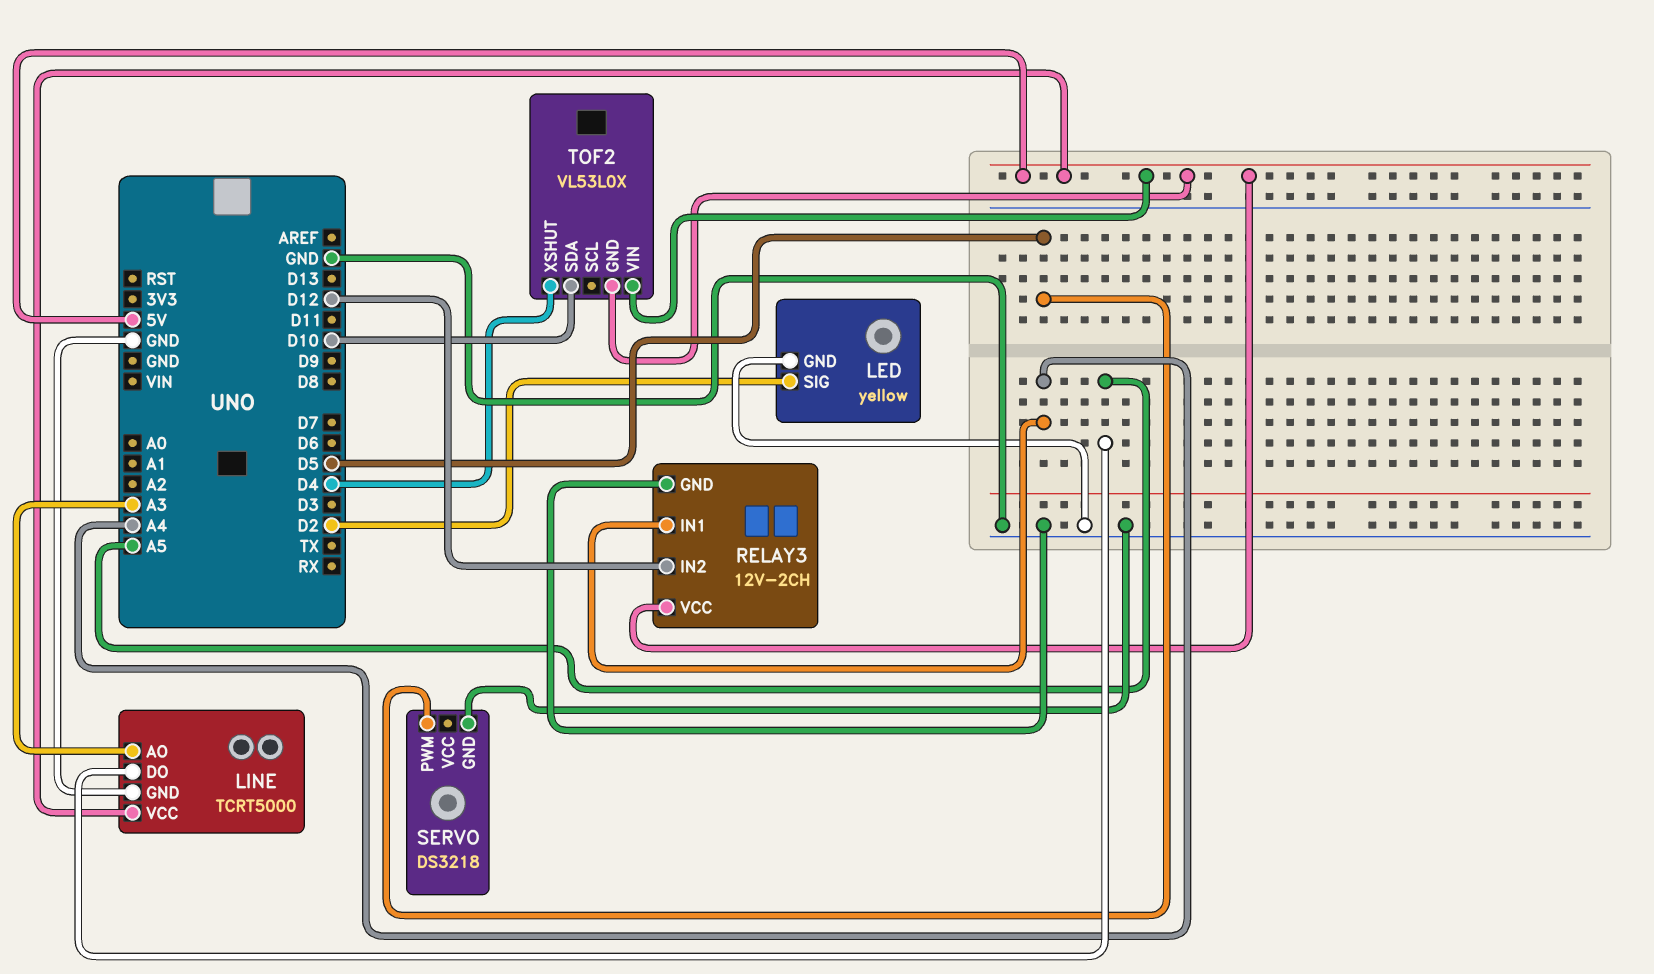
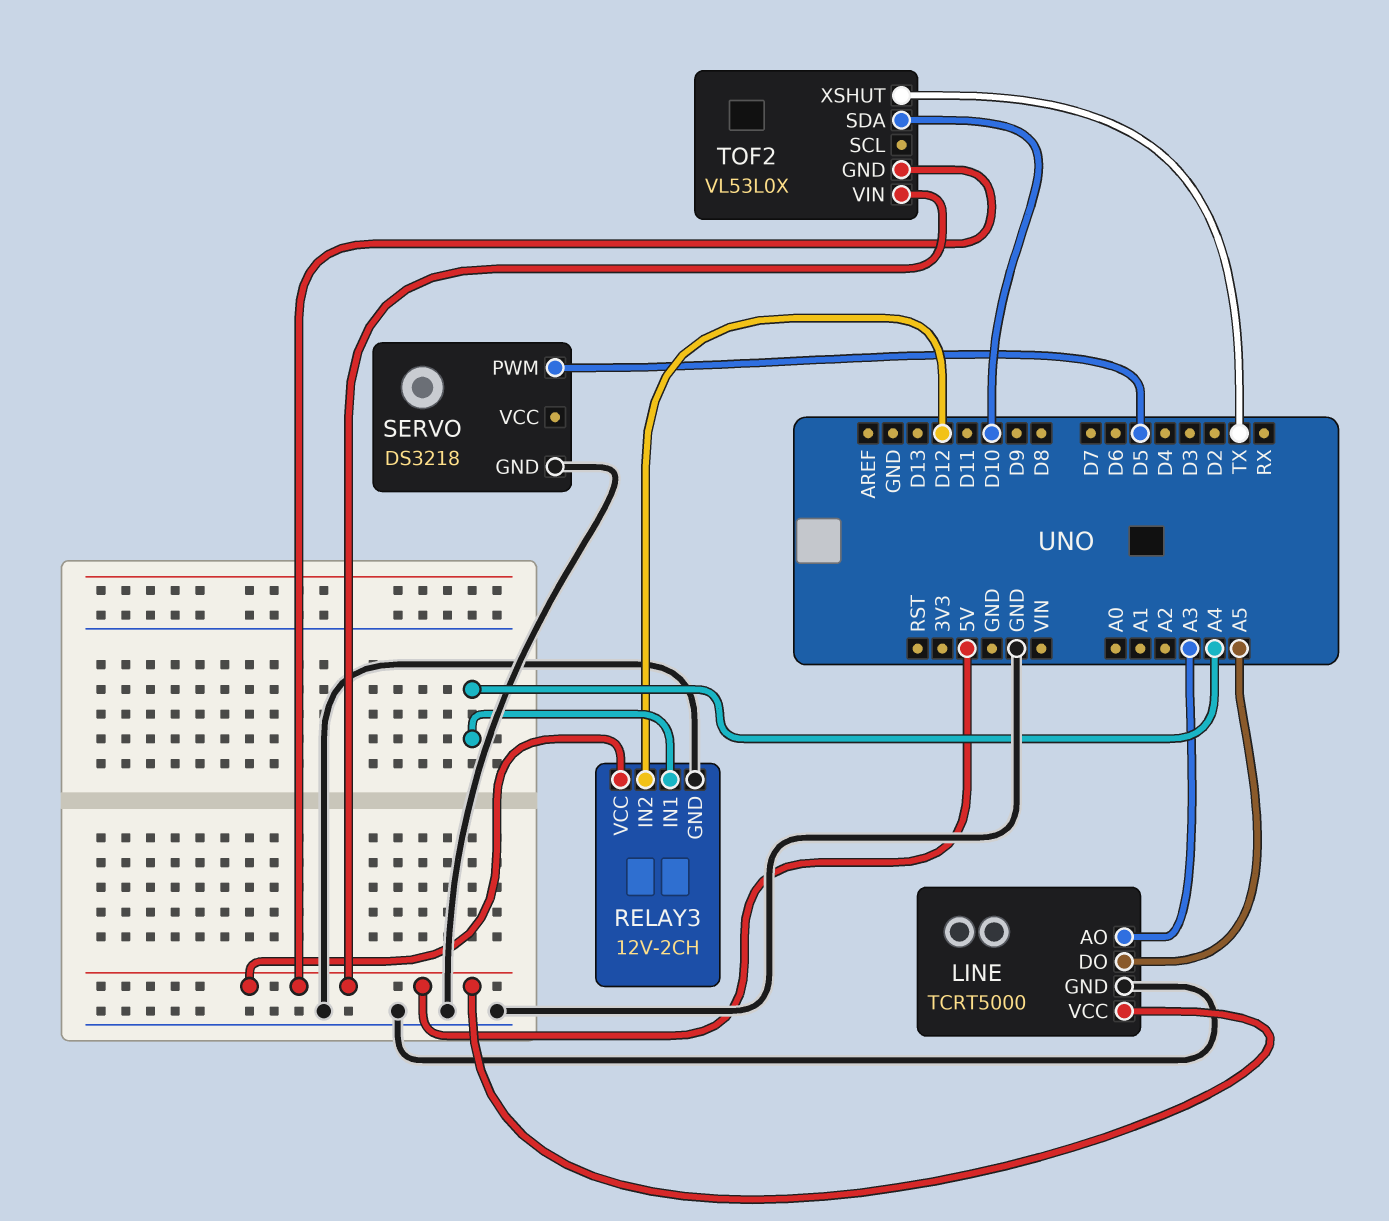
LED: yellow -> none
LED pin GND: GND -> none
LED pin SIG: D2 -> none
TOF2 pin XSHUT: D4 -> TX

